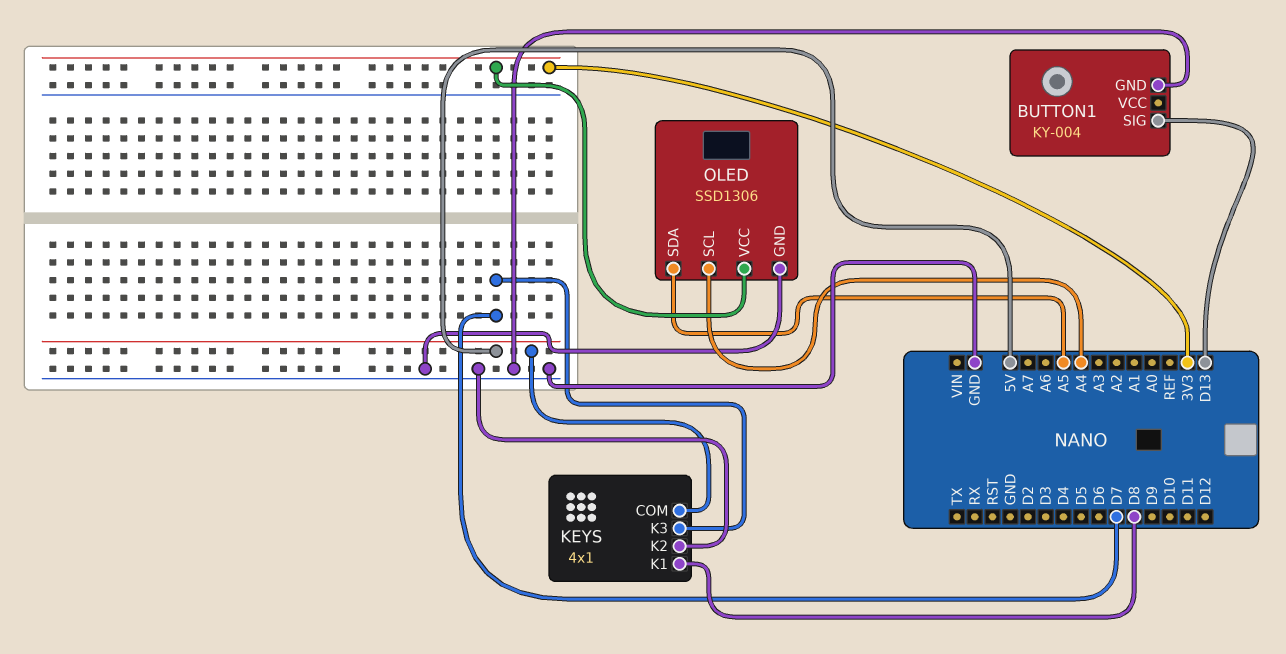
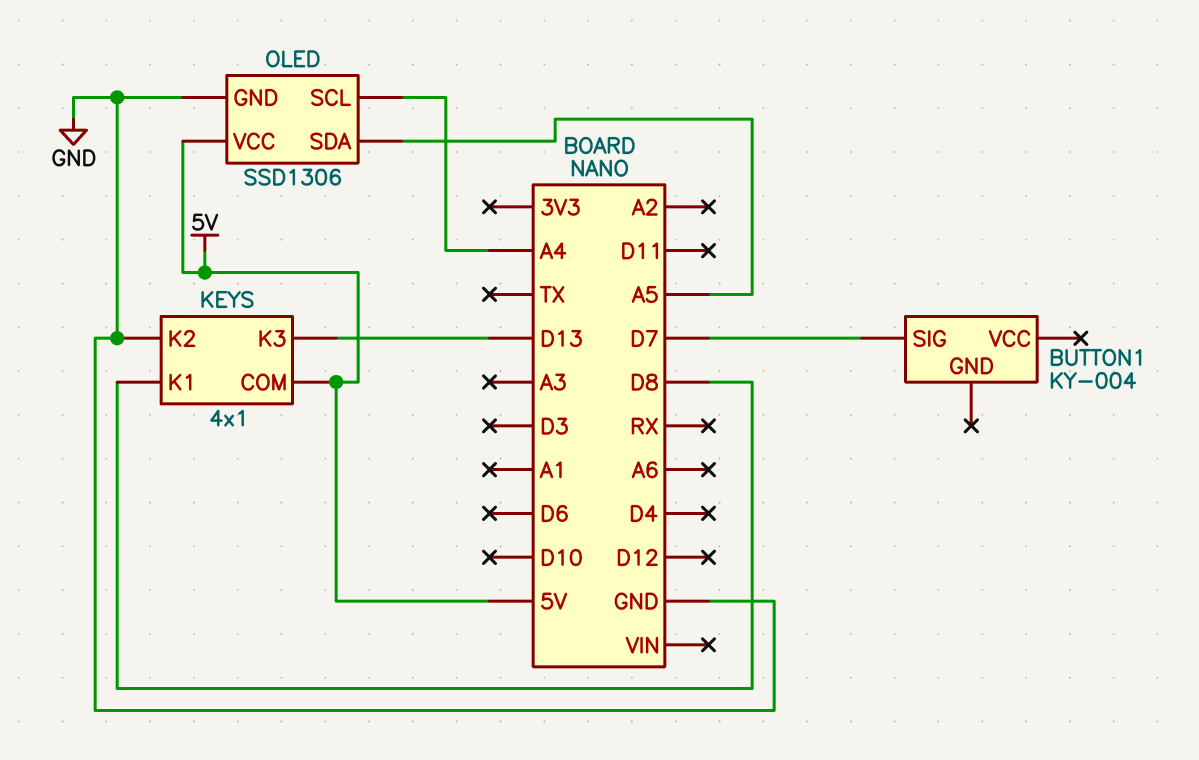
BUTTON1 pin GND: GND -> none
BUTTON1 pin SIG: D13 -> D7
KEYS pin K3: D7 -> D13
OLED pin VCC: 3V3 -> 5V

